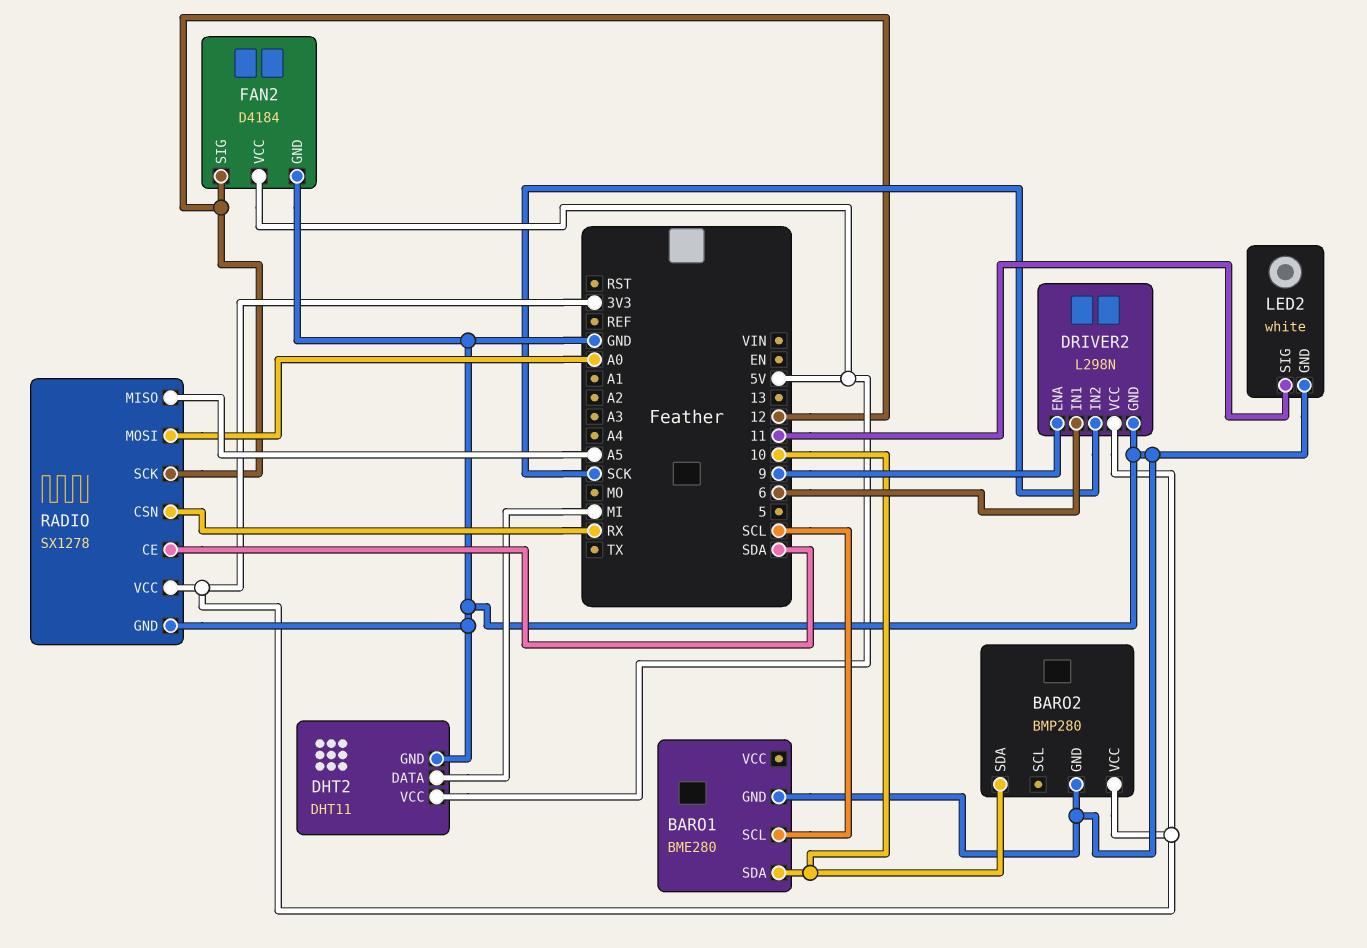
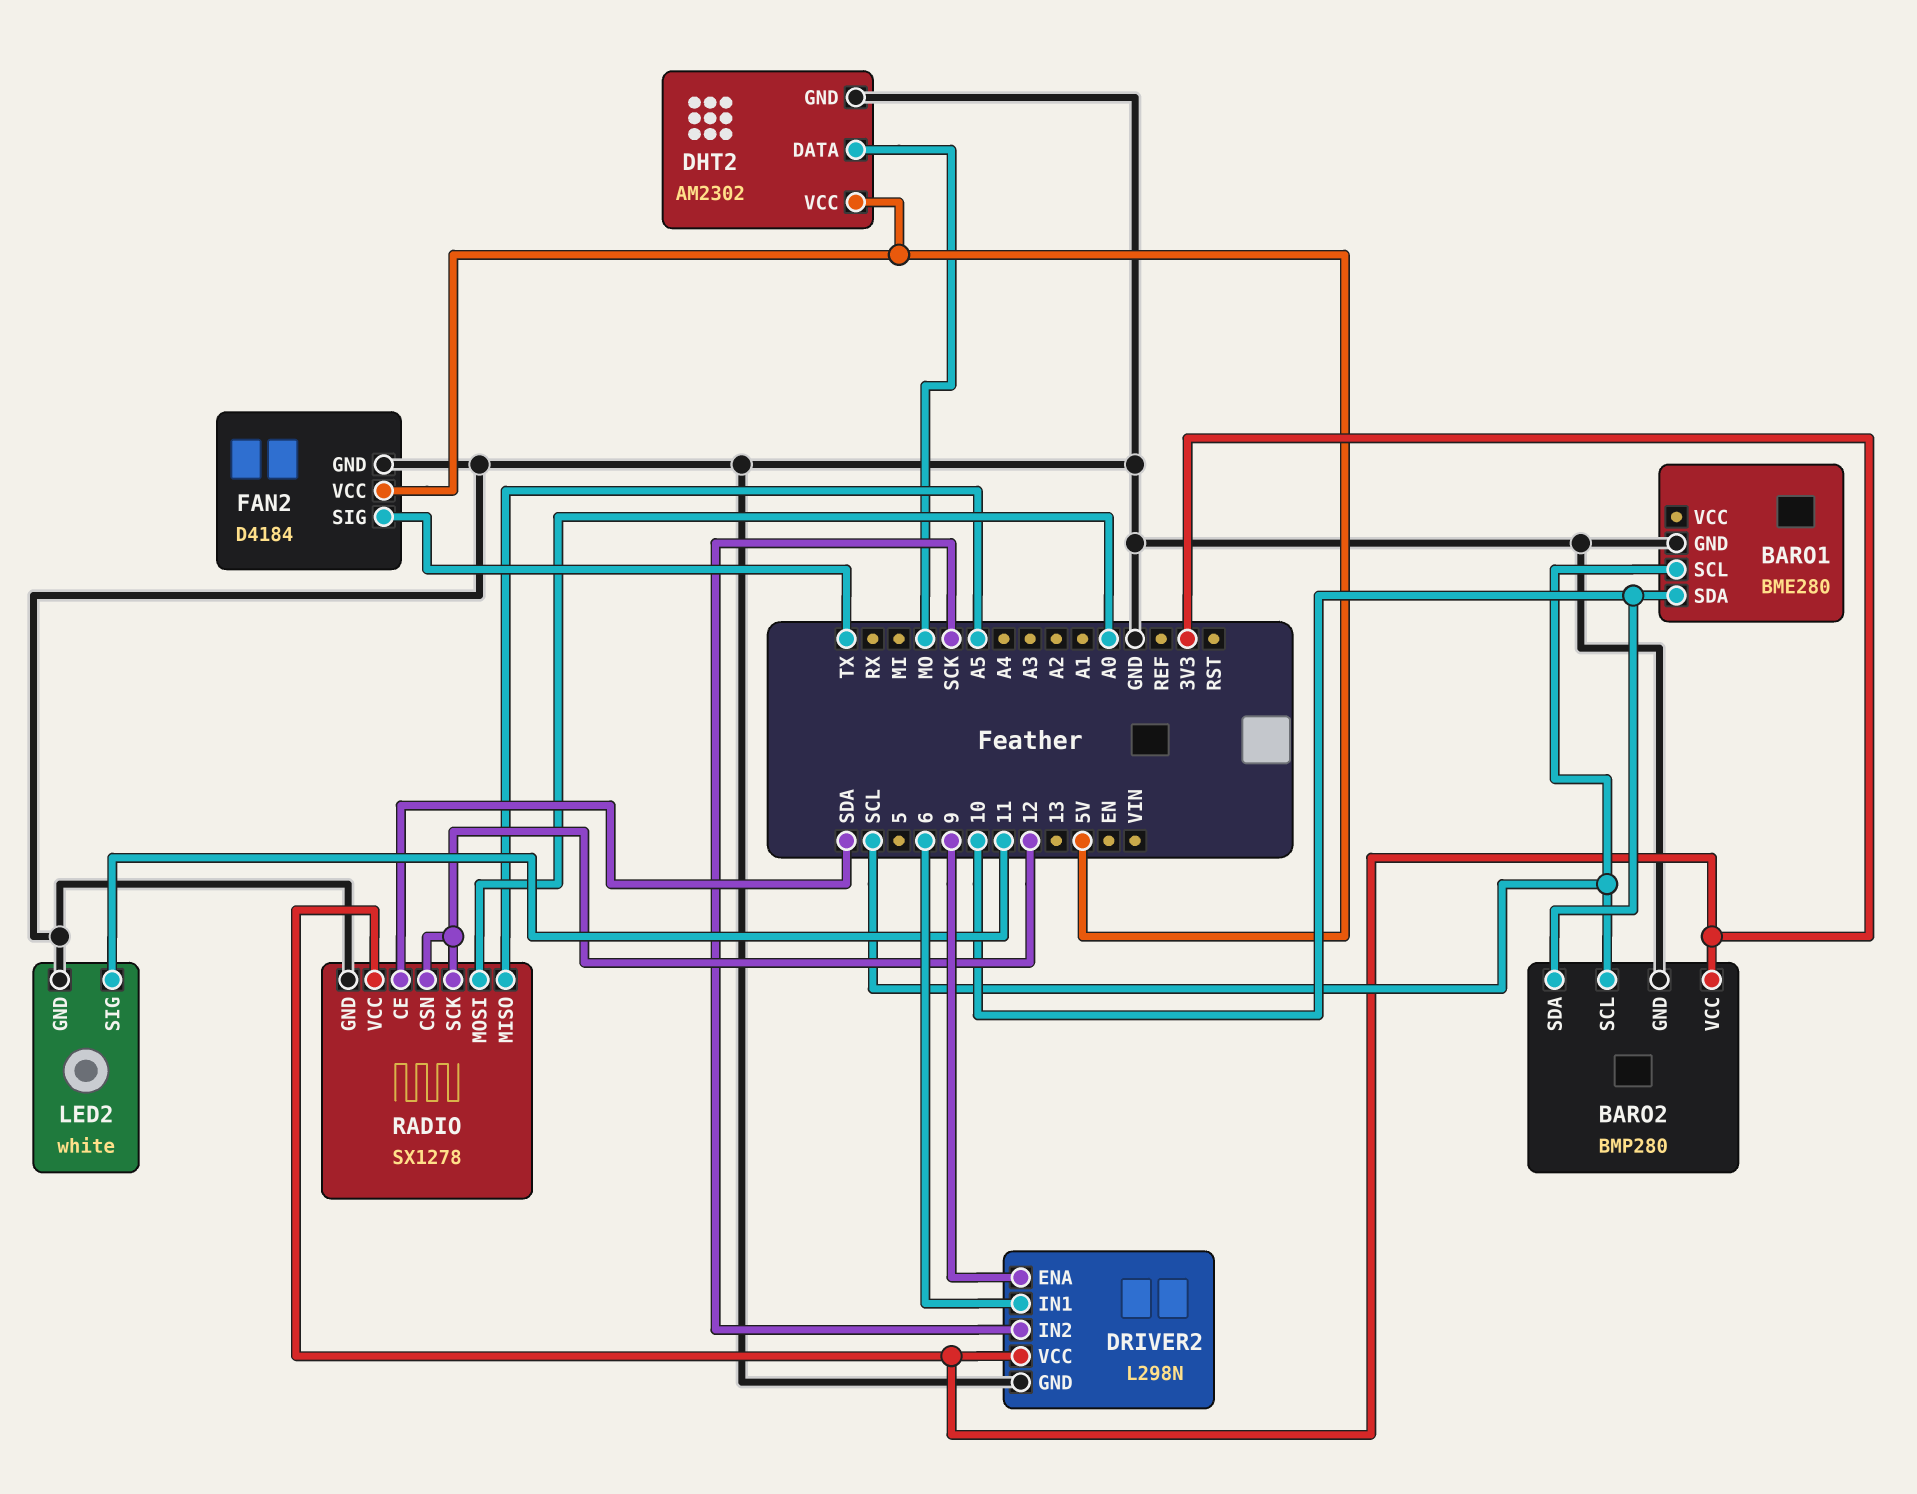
BARO2 pin SCL: none -> SCL
DHT2: DHT11 -> AM2302
DHT2 pin DATA: MI -> MO
FAN2 pin SIG: 12 -> TX
RADIO pin CSN: RX -> 12

